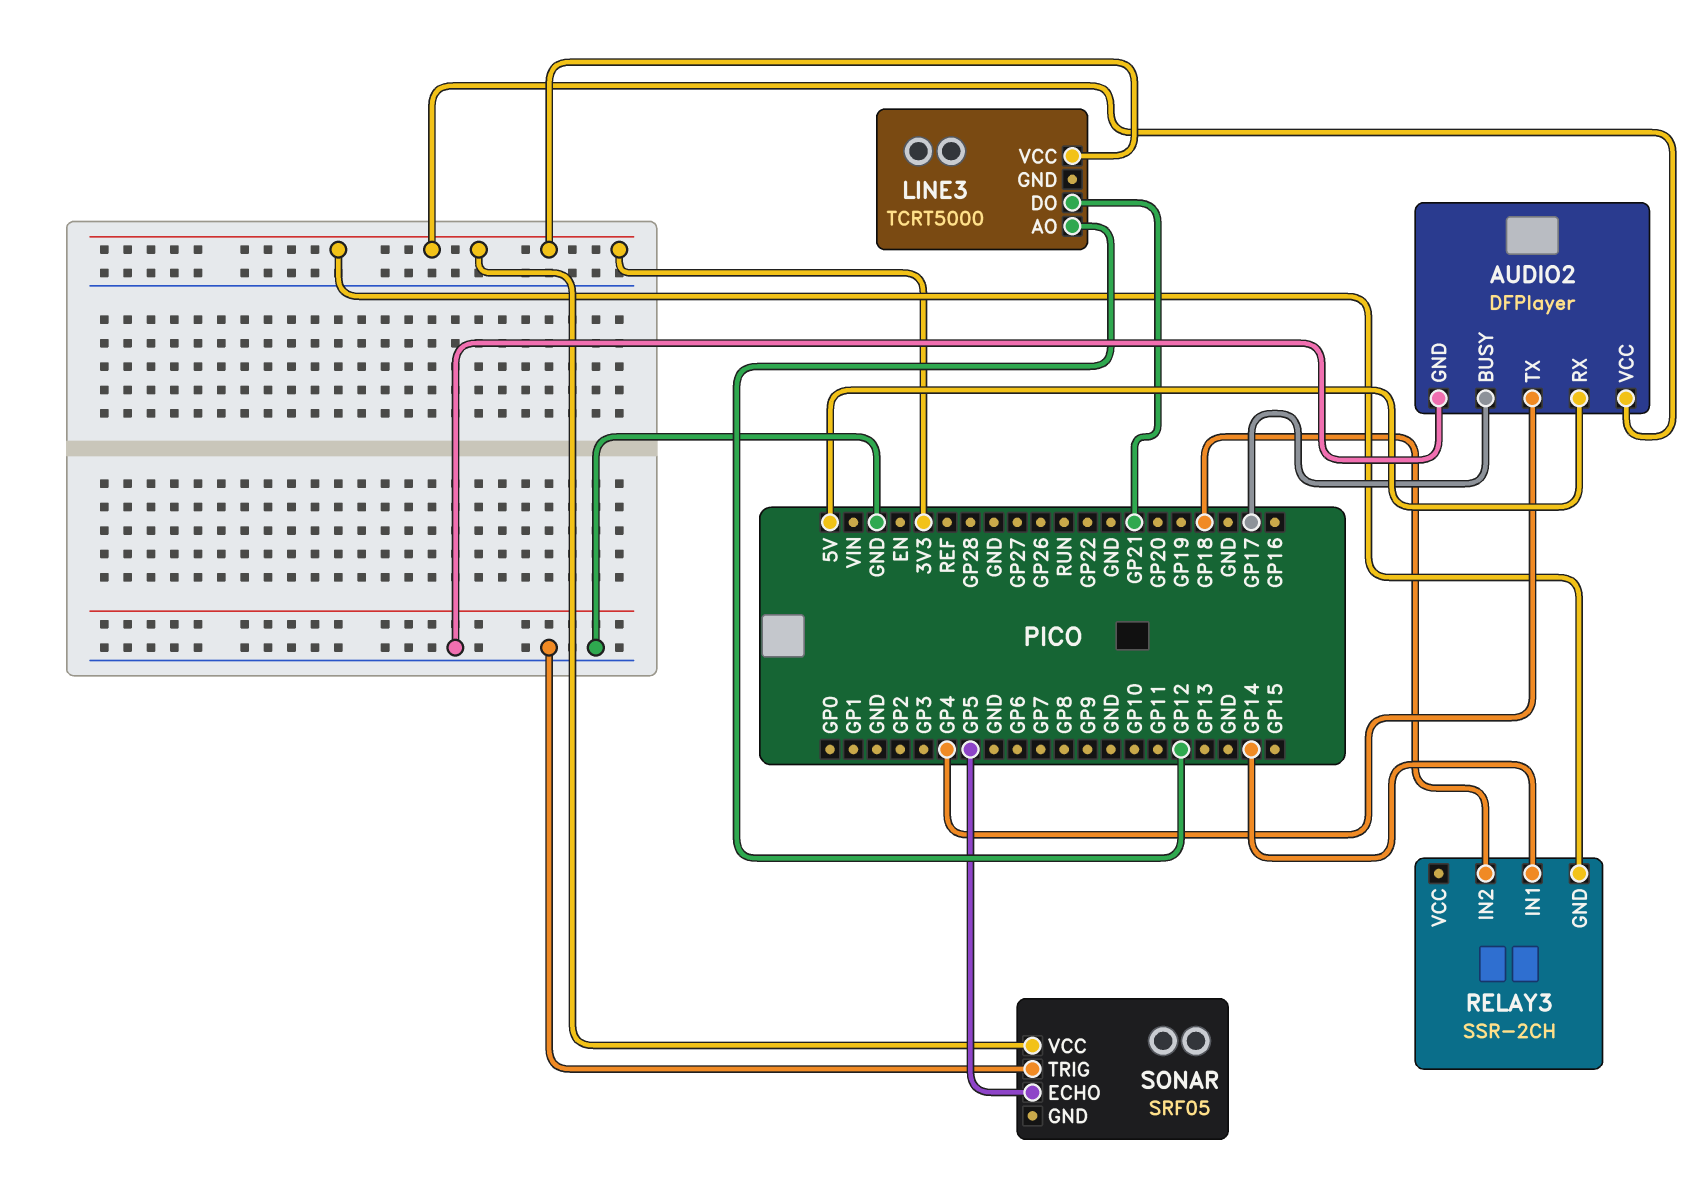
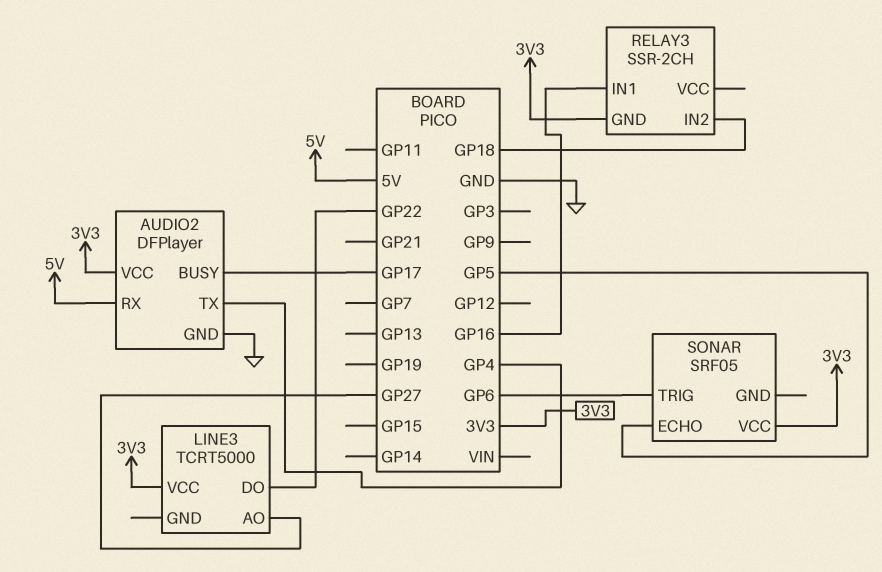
LINE3 pin AO: GP12 -> GP27
LINE3 pin DO: GP21 -> GP22
RELAY3 pin IN1: GP14 -> GP16
SONAR pin TRIG: GND -> GP6

